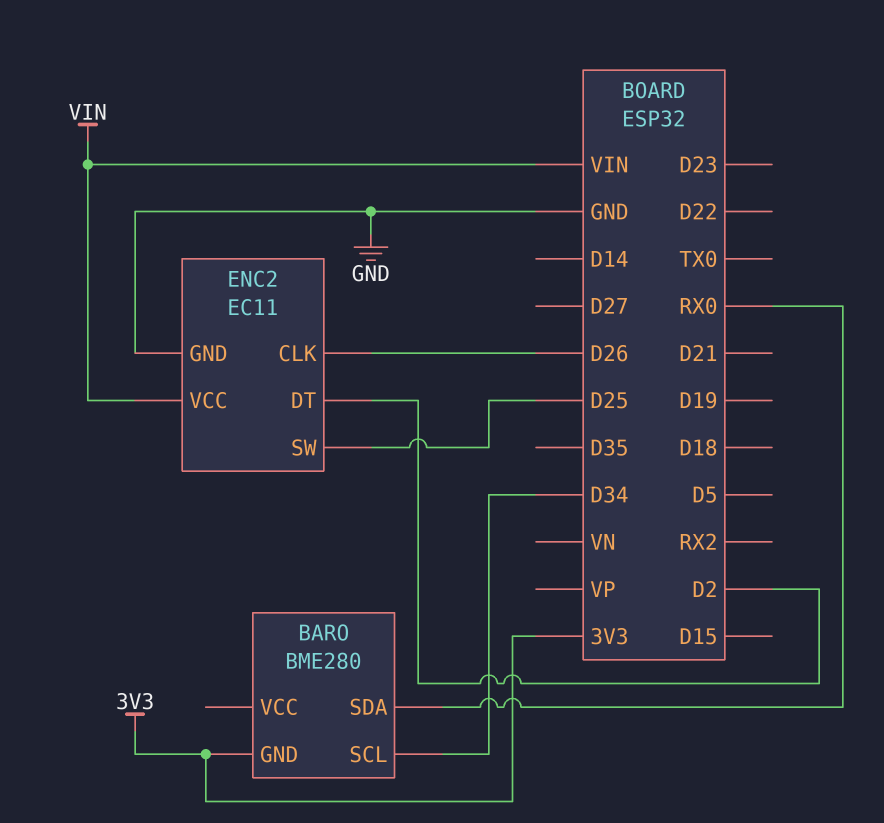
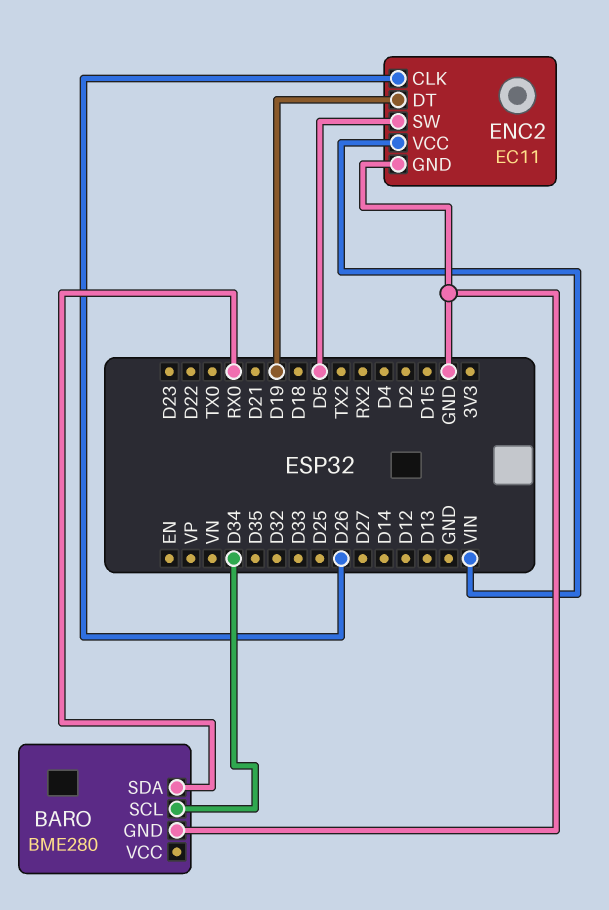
BARO pin GND: 3V3 -> GND
ENC2 pin DT: D2 -> D19
ENC2 pin SW: D25 -> D5

